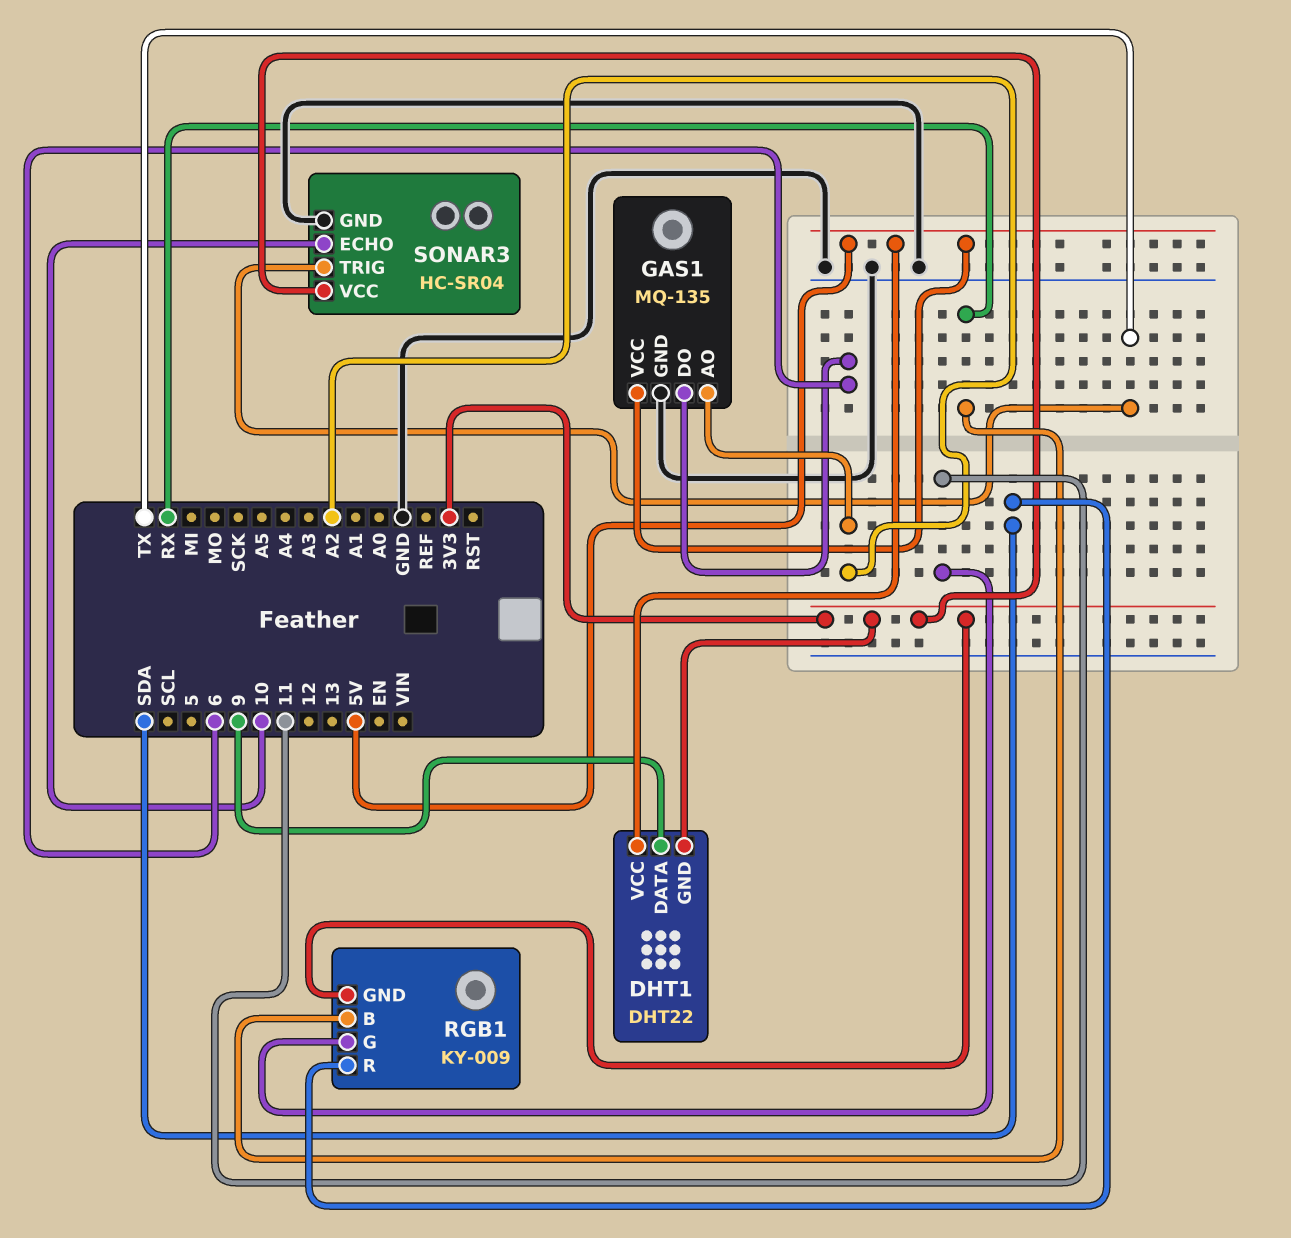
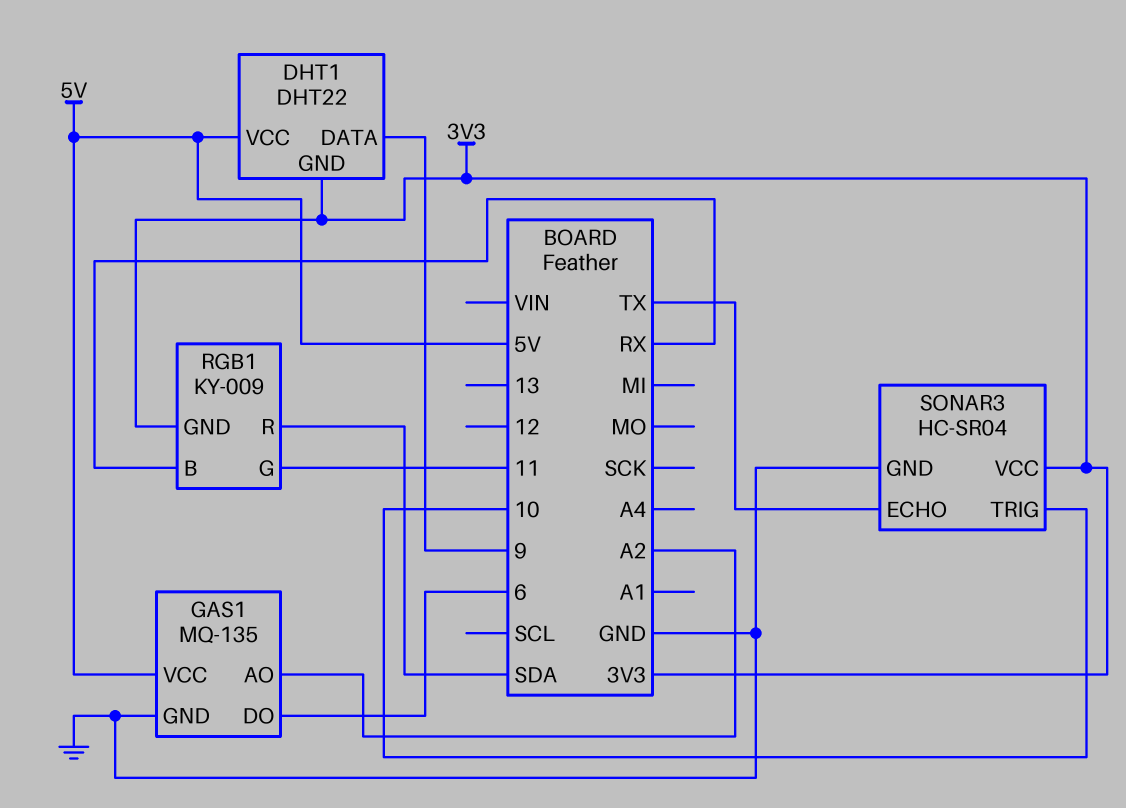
SONAR3 pin ECHO: 10 -> TX
SONAR3 pin TRIG: TX -> 10

